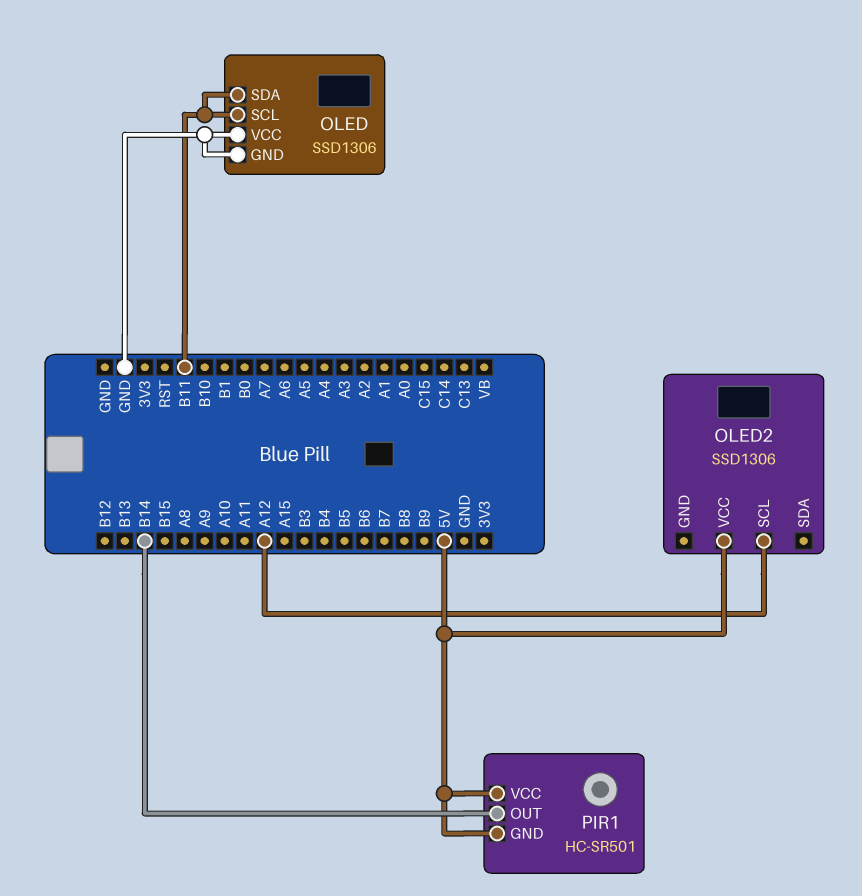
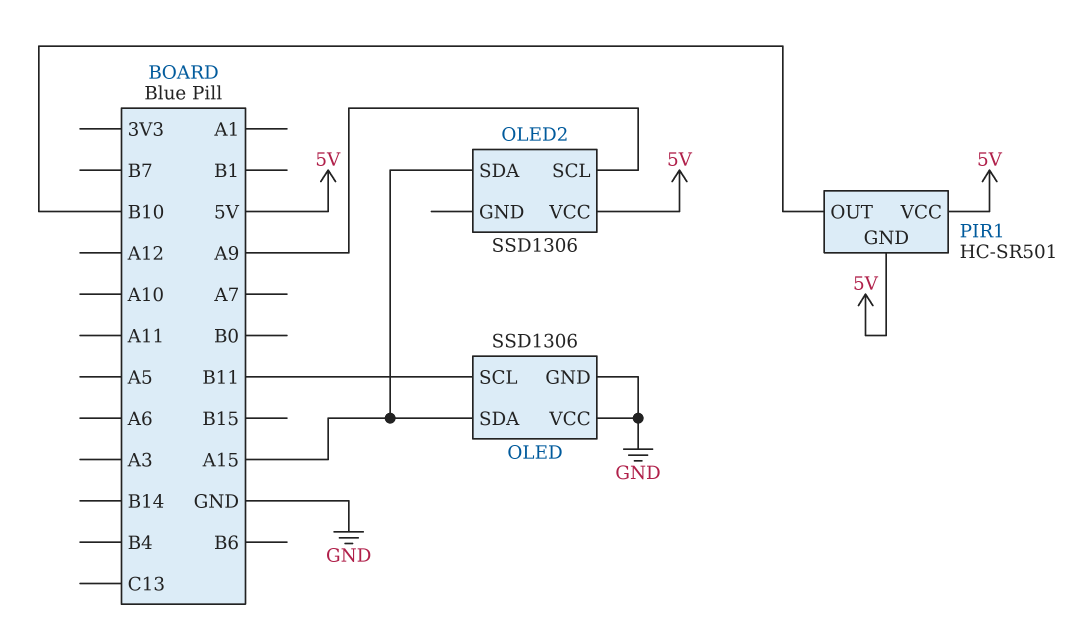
OLED pin SDA: B11 -> A15
OLED2 pin SCL: A12 -> A9
OLED2 pin SDA: none -> A15
PIR1 pin OUT: B14 -> B10

